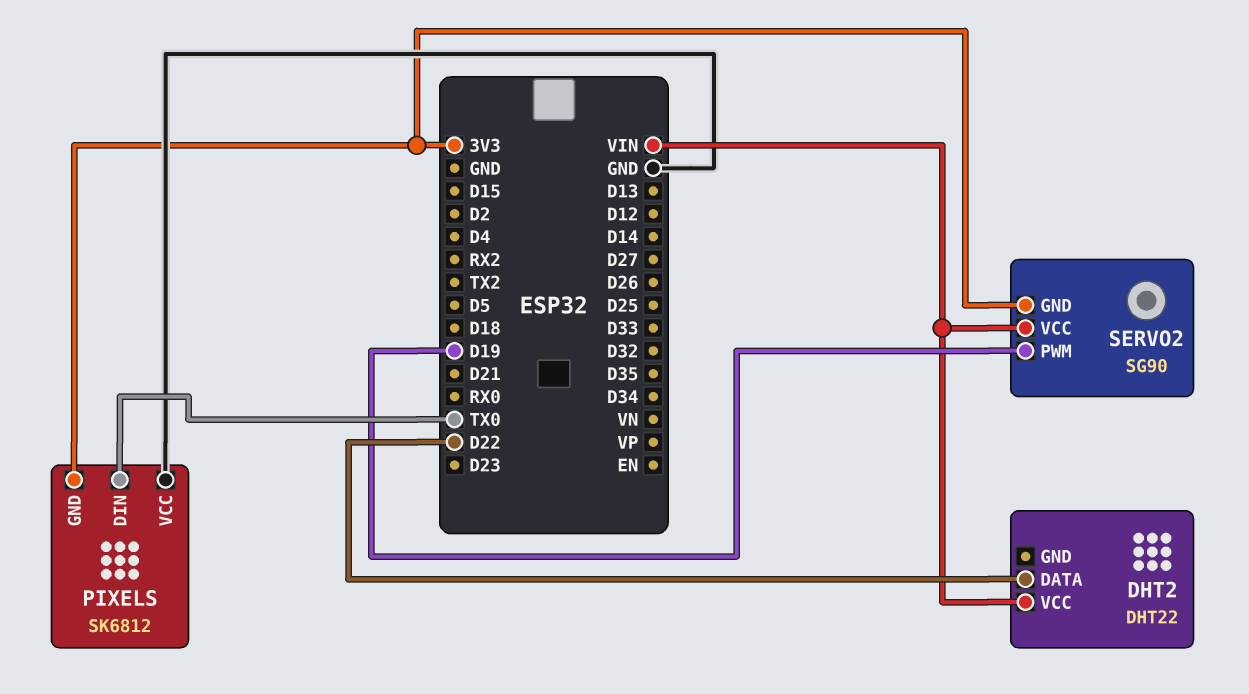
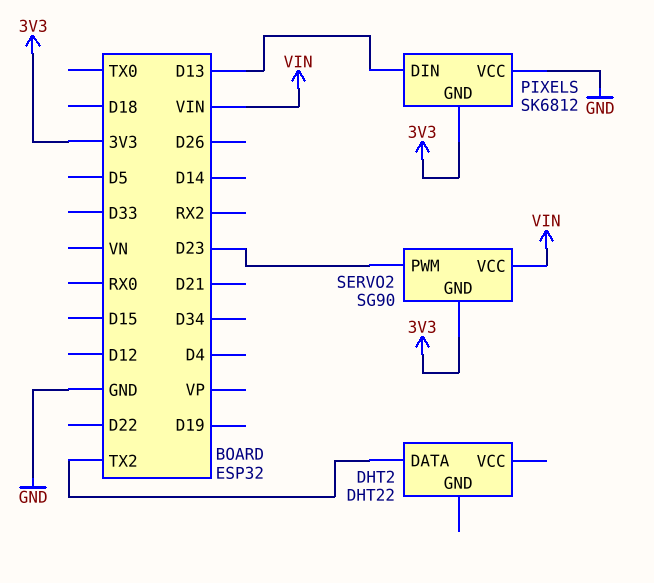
DHT2 pin DATA: D22 -> TX2
DHT2 pin VCC: VIN -> none
PIXELS pin DIN: TX0 -> D13
SERVO2 pin PWM: D19 -> D23

